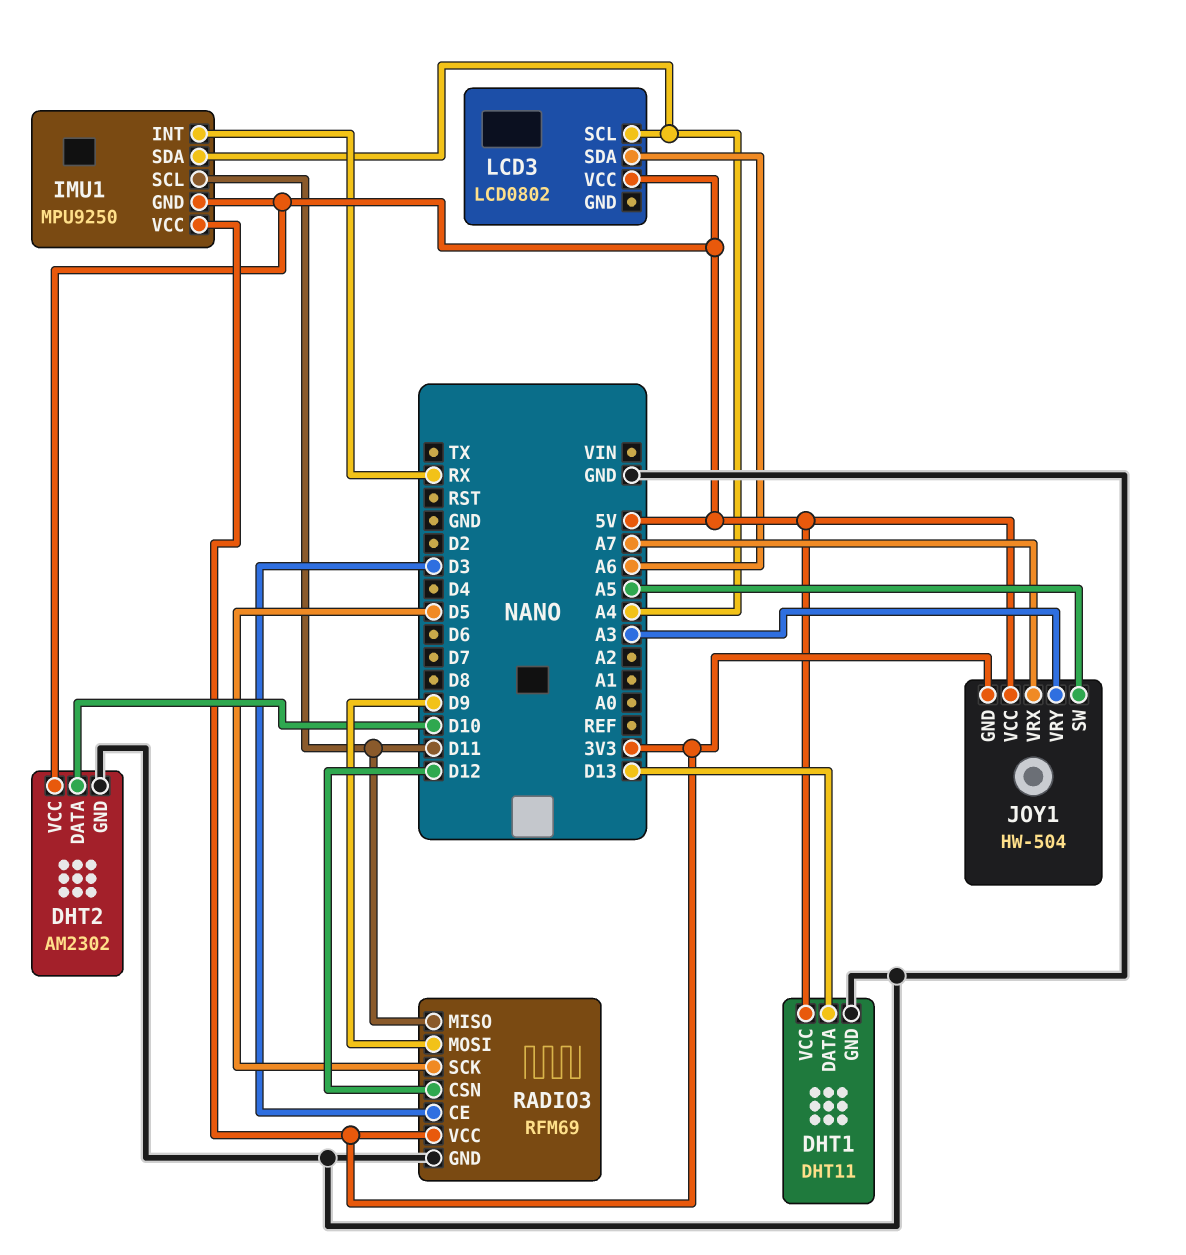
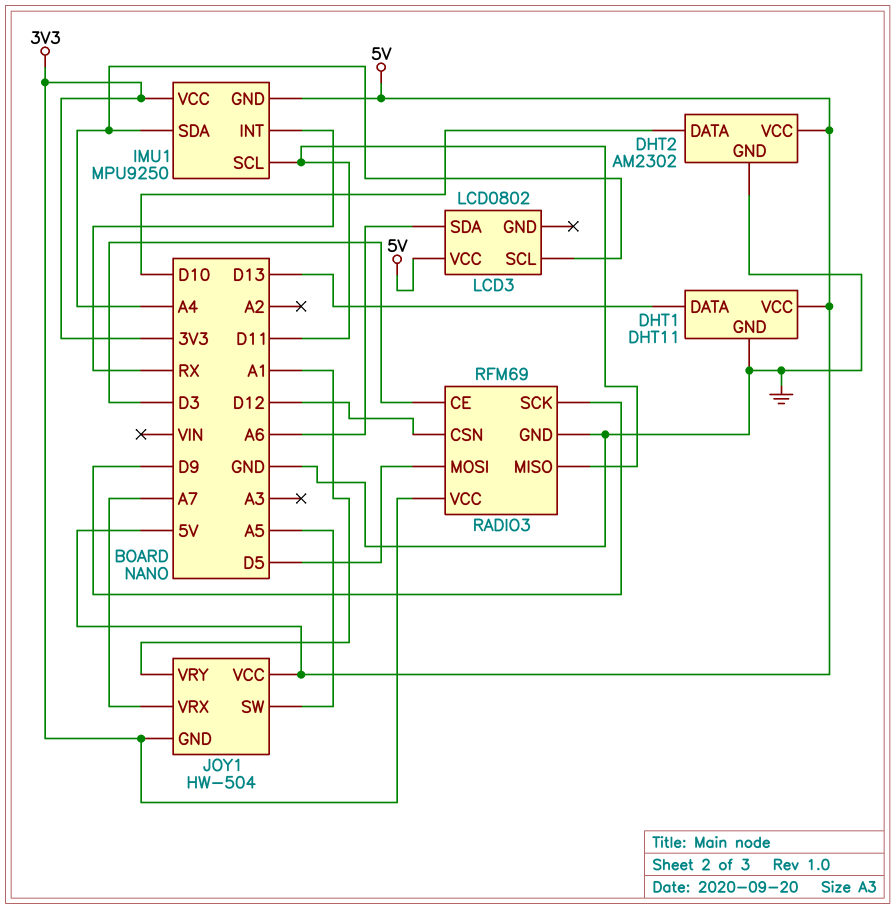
JOY1 pin VRY: A3 -> A1
RADIO3 pin MOSI: D9 -> D5
RADIO3 pin SCK: D5 -> D9

